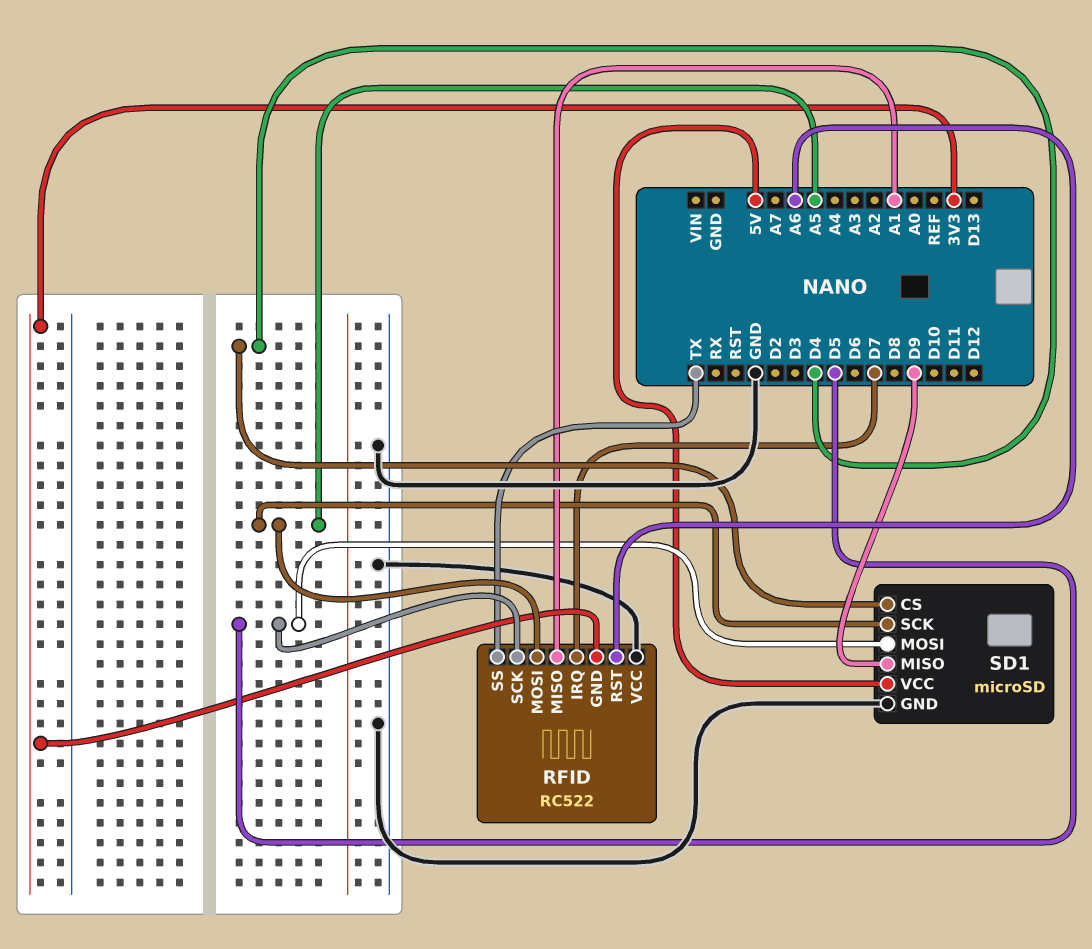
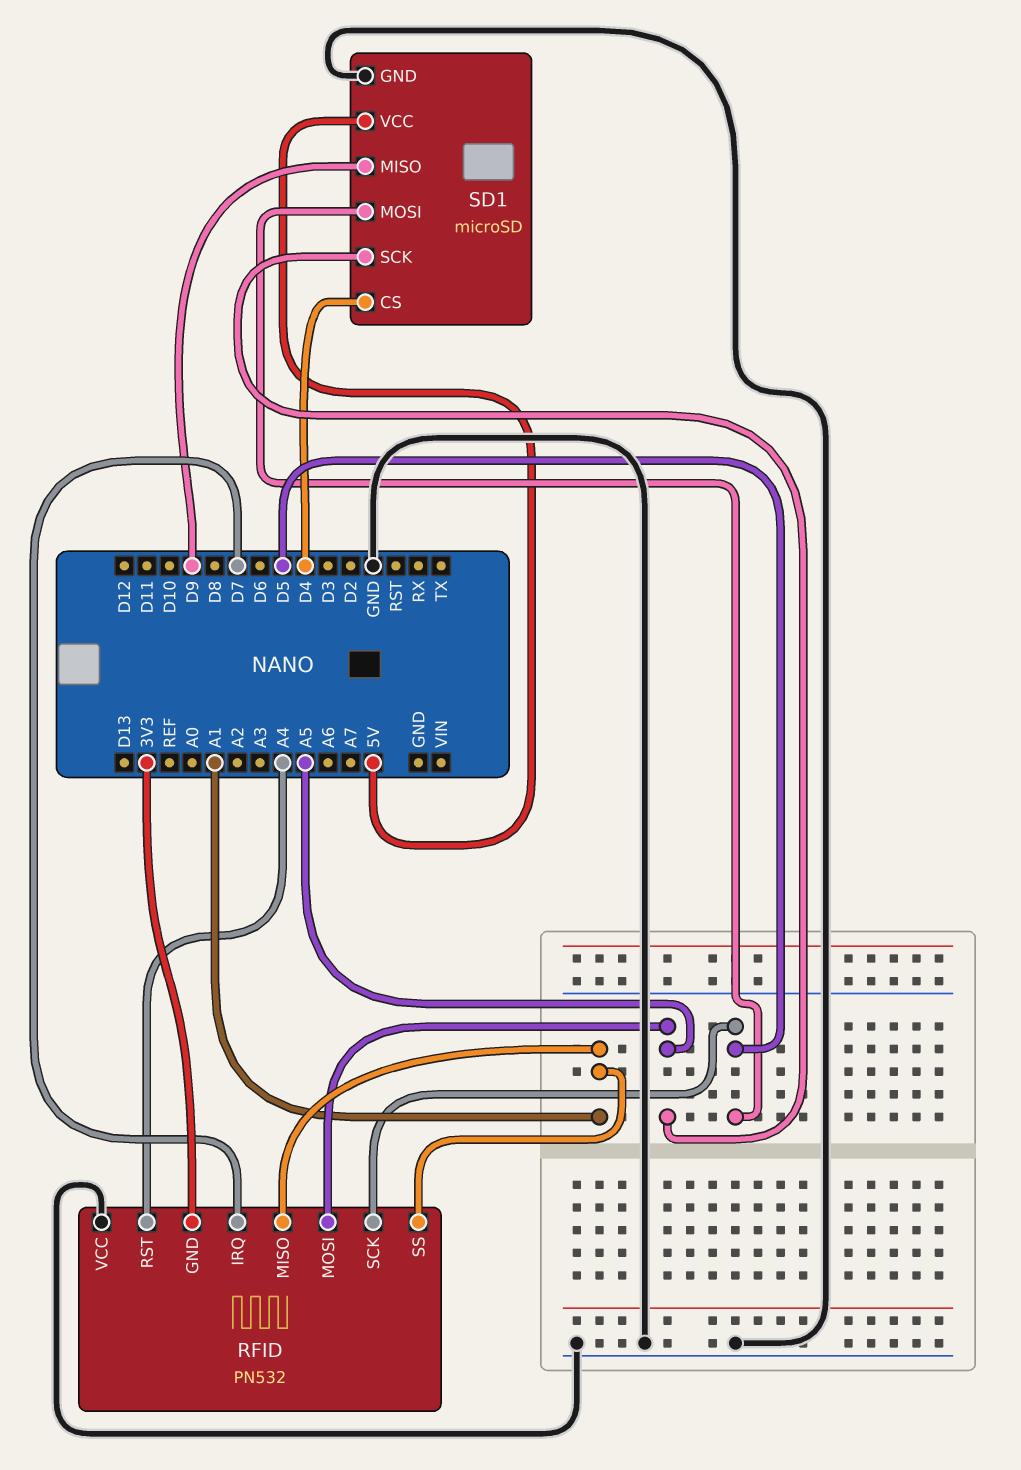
RFID: RC522 -> PN532
RFID pin RST: A6 -> A4
RFID pin SS: TX -> A1

